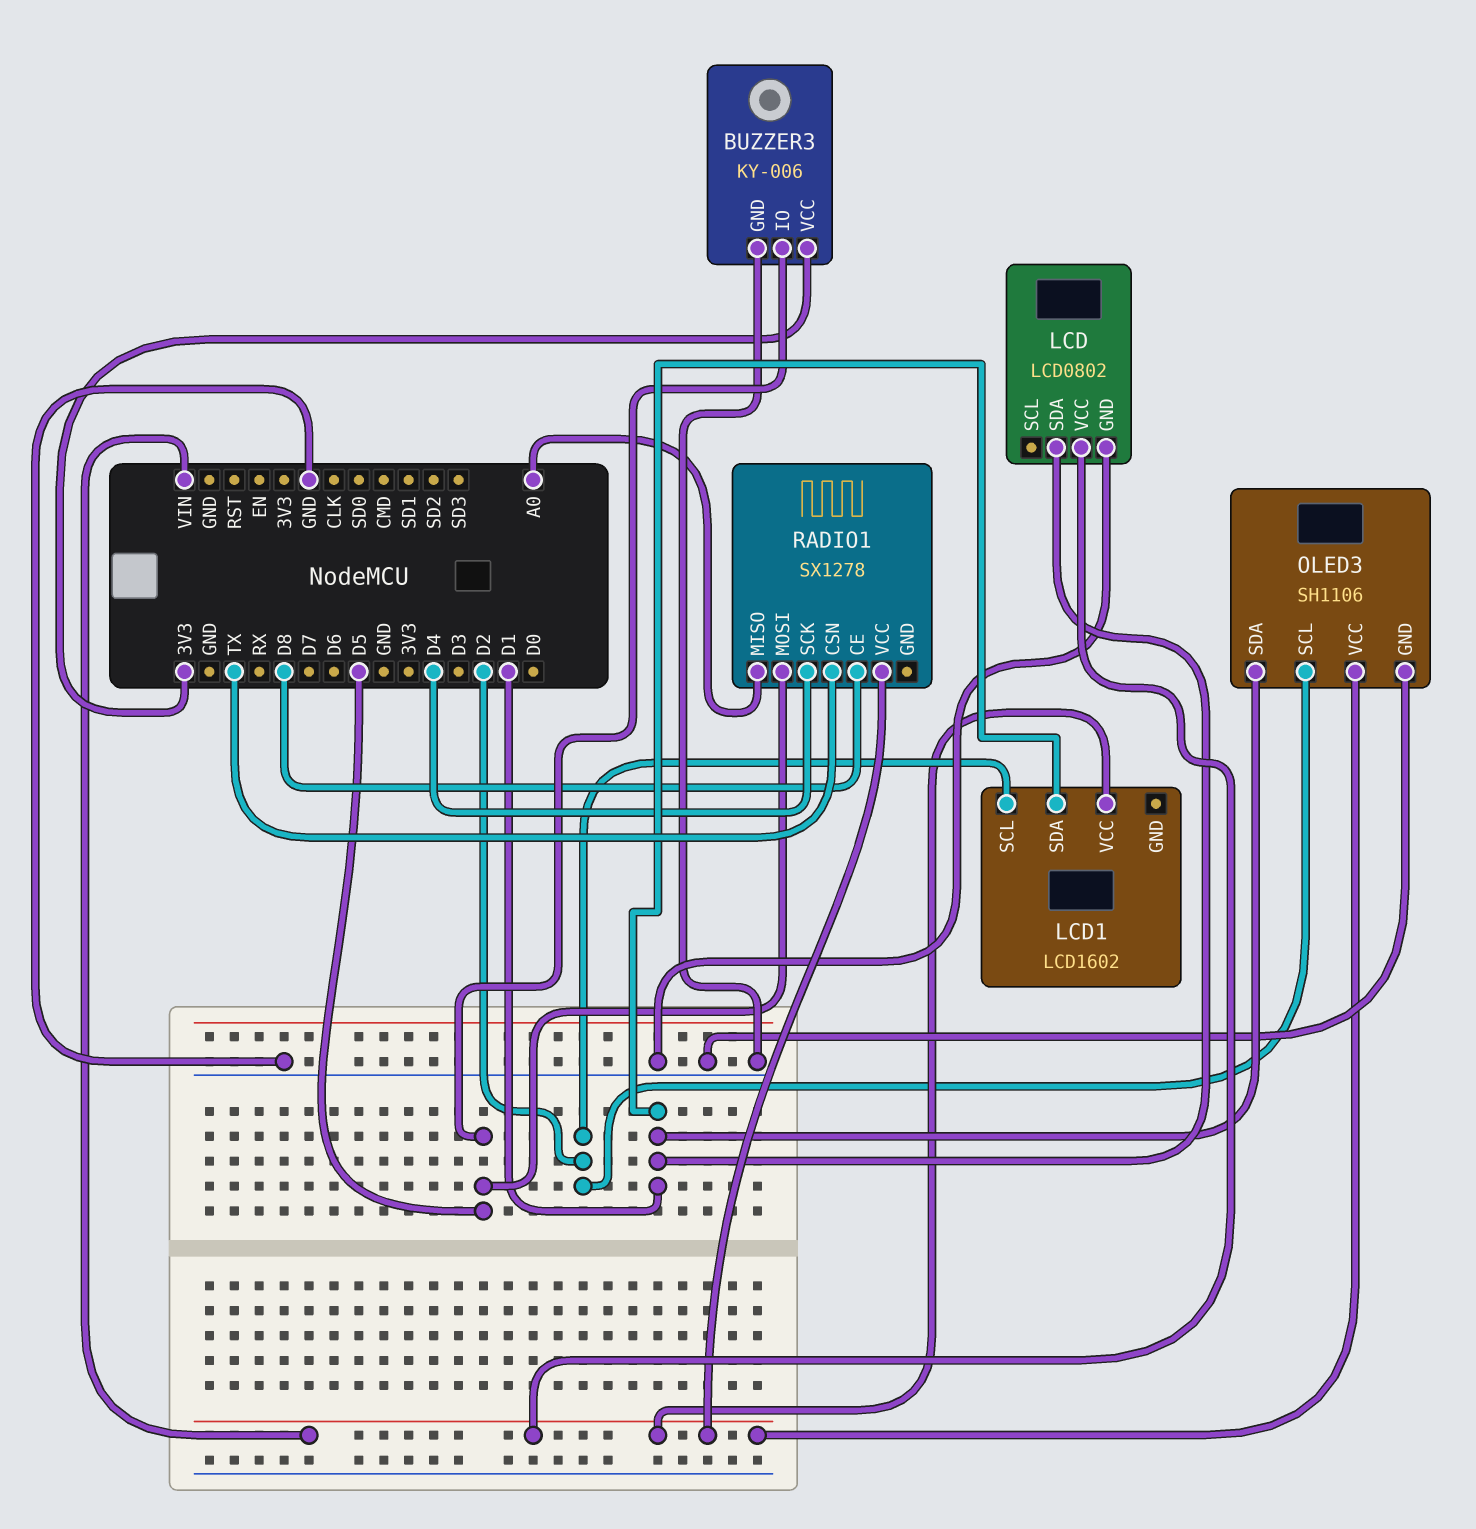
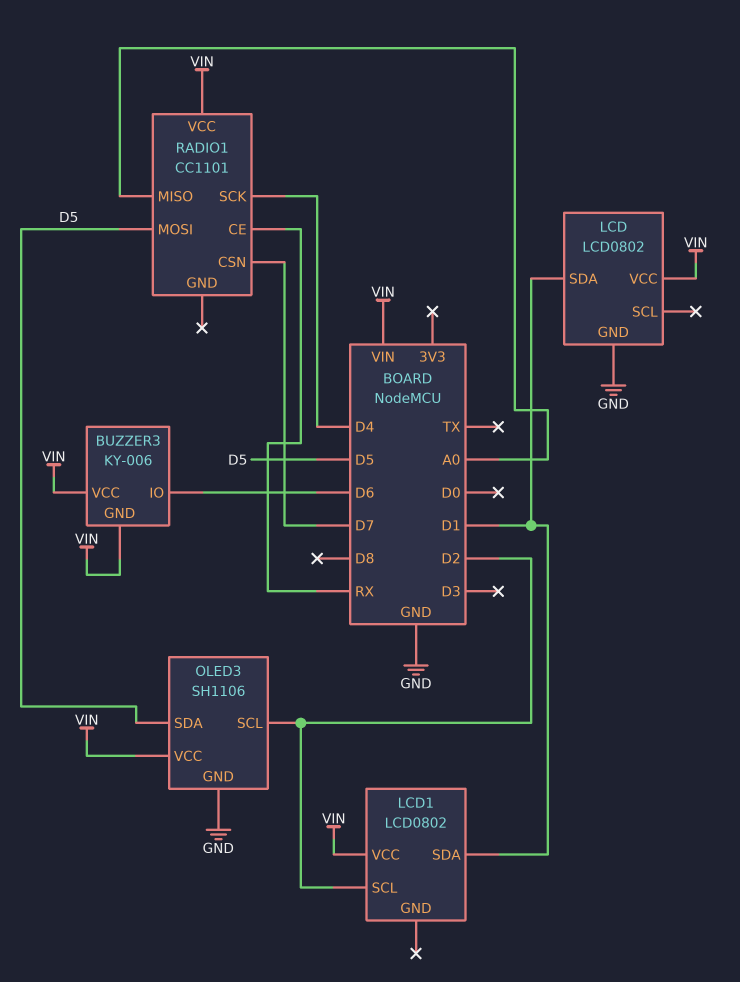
BUZZER3 pin GND: GND -> VIN
BUZZER3 pin IO: D5 -> D6
BUZZER3 pin VCC: 3V3 -> VIN
LCD1: LCD1602 -> LCD0802
OLED3 pin SDA: D1 -> D5
RADIO1: SX1278 -> CC1101
RADIO1 pin CE: D8 -> RX
RADIO1 pin CSN: TX -> D7

